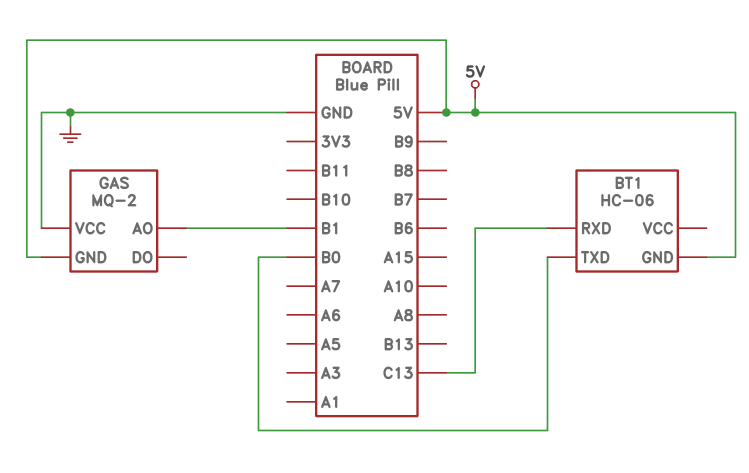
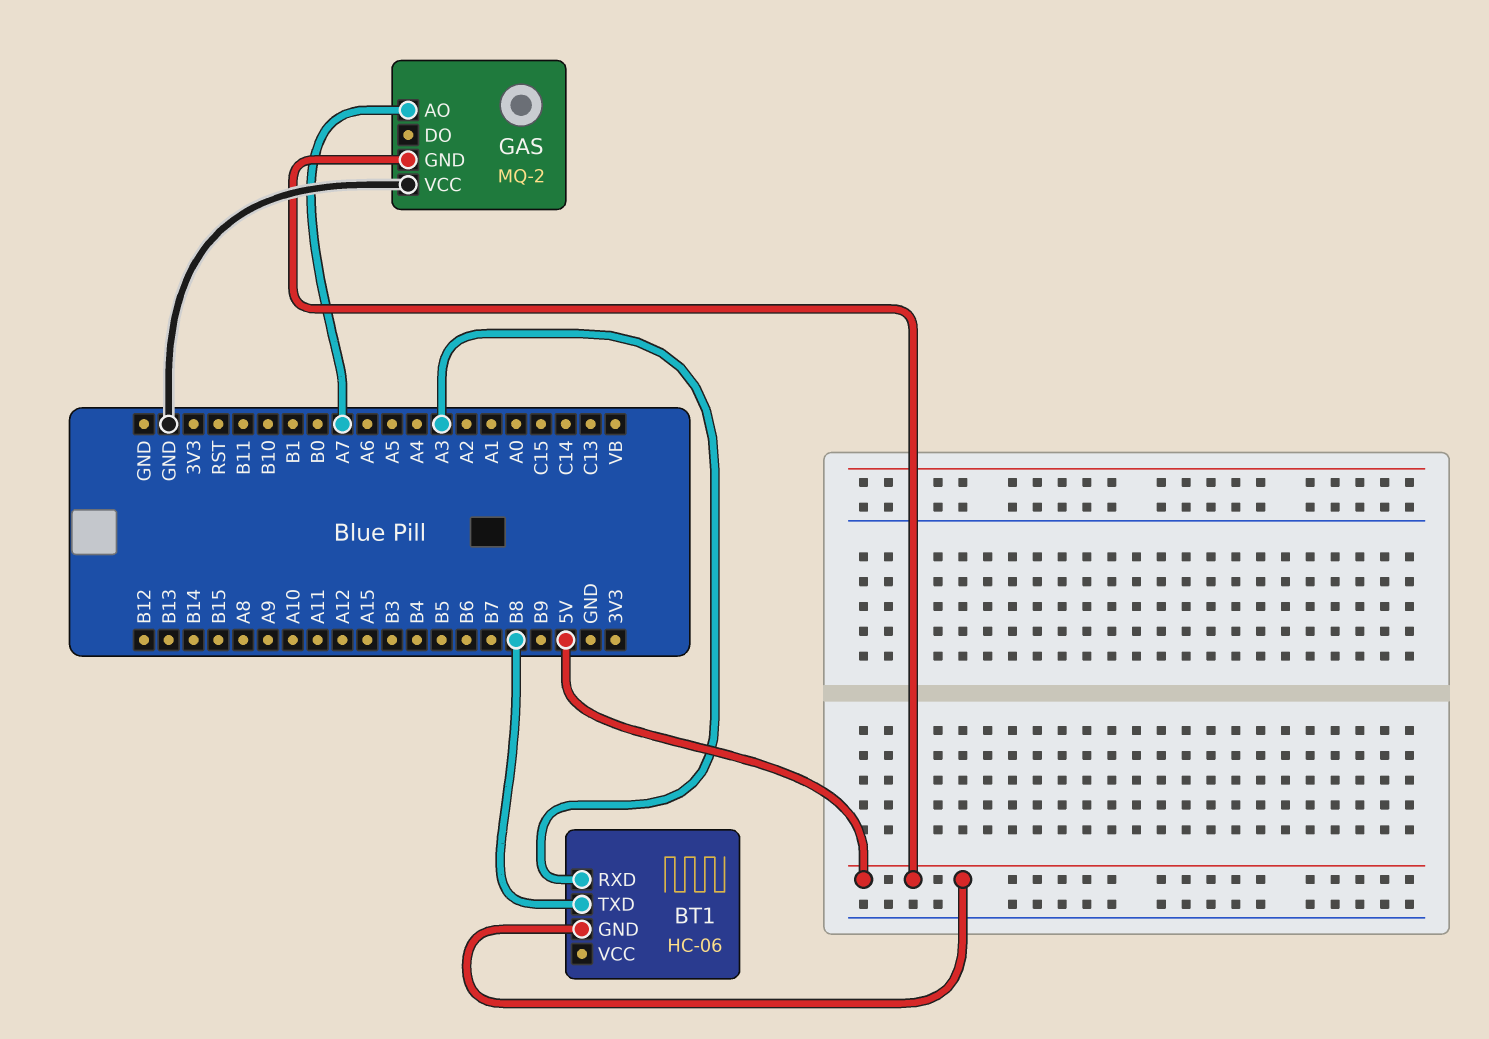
BT1 pin RXD: C13 -> A3
BT1 pin TXD: B0 -> B8
GAS pin AO: B1 -> A7

